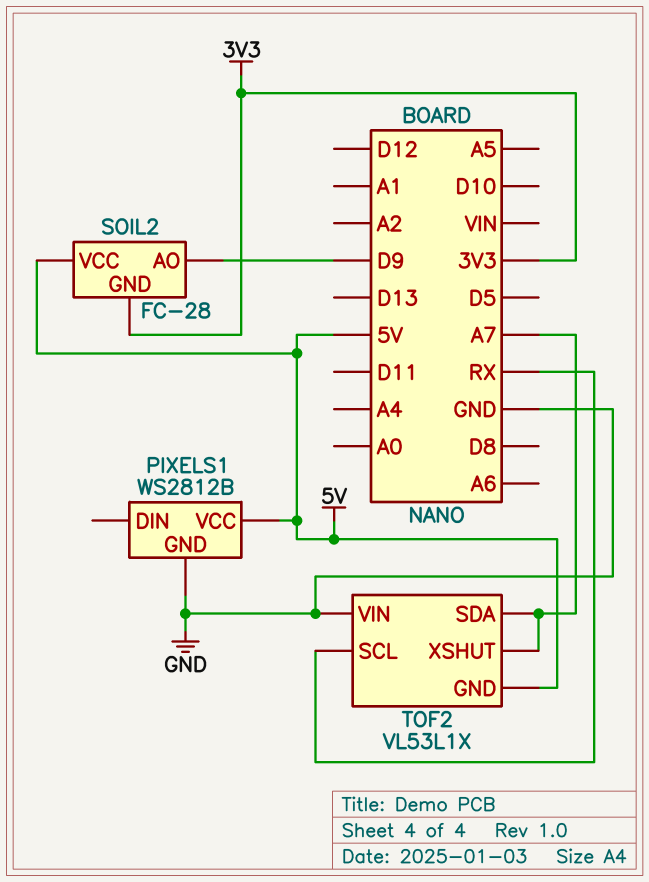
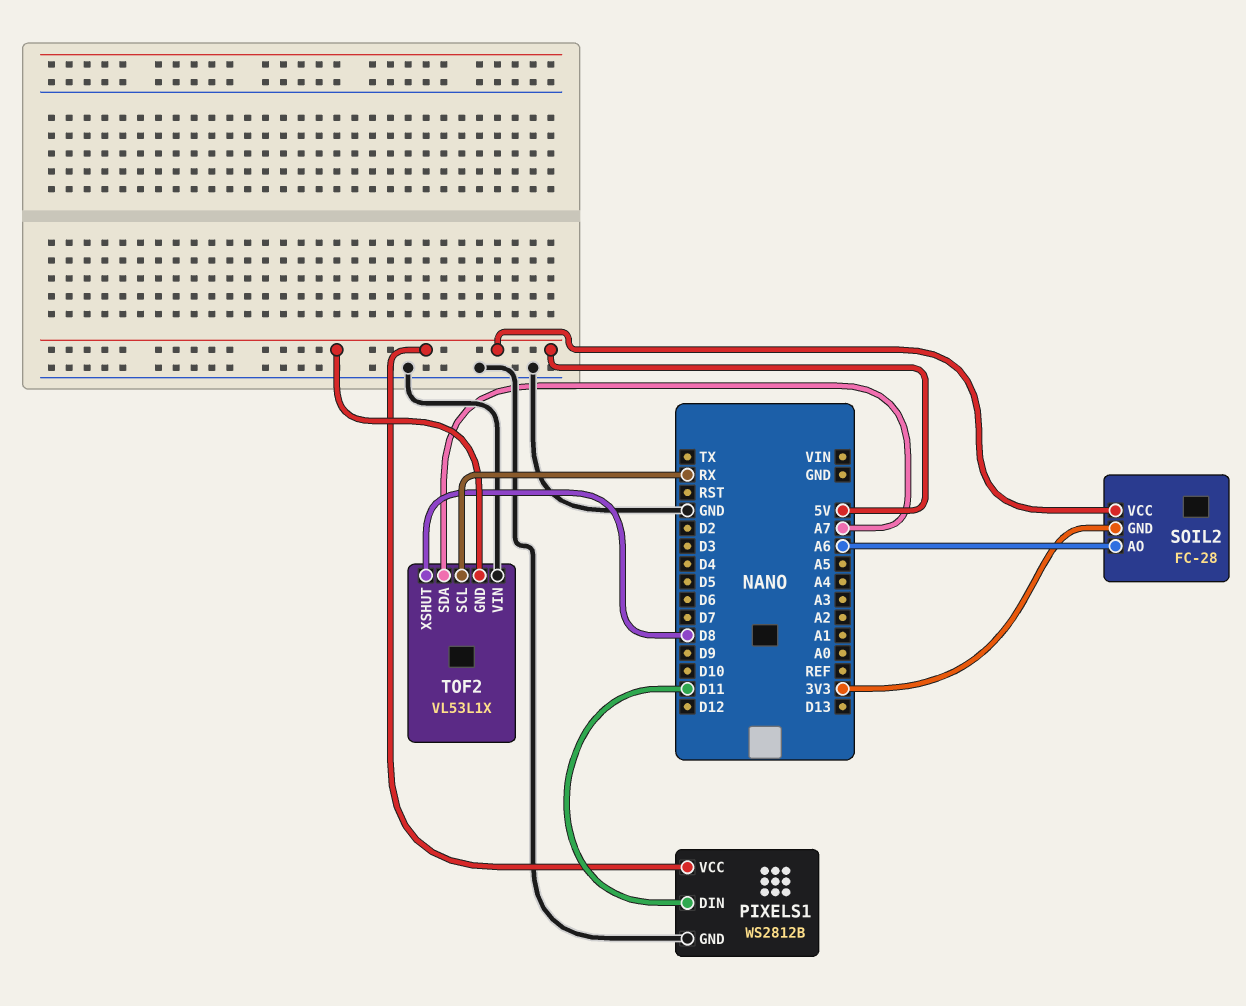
PIXELS1 pin DIN: none -> D11
SOIL2 pin AO: D9 -> A6
TOF2 pin XSHUT: A7 -> D8

